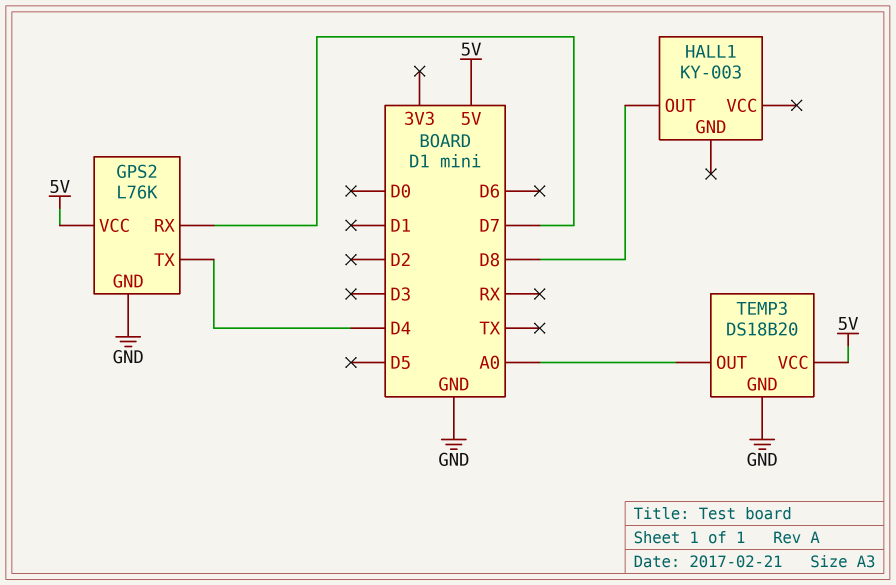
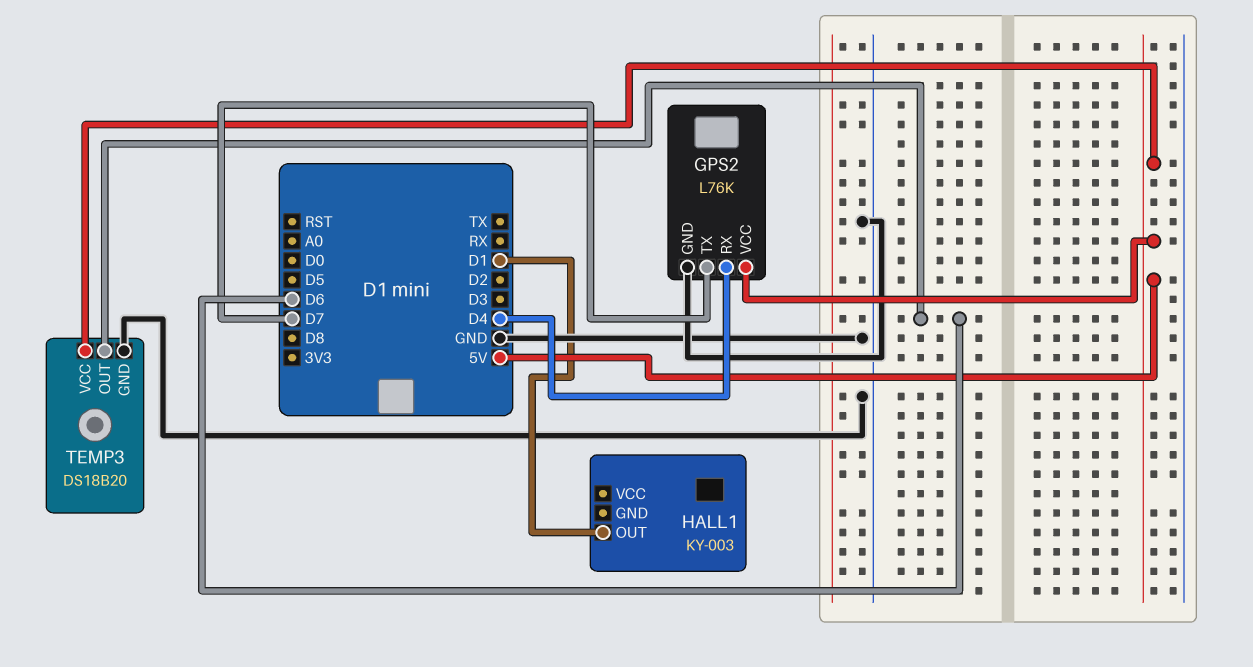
GPS2 pin RX: D7 -> D4
GPS2 pin TX: D4 -> D7
HALL1 pin OUT: D8 -> D1
TEMP3 pin OUT: A0 -> D6

